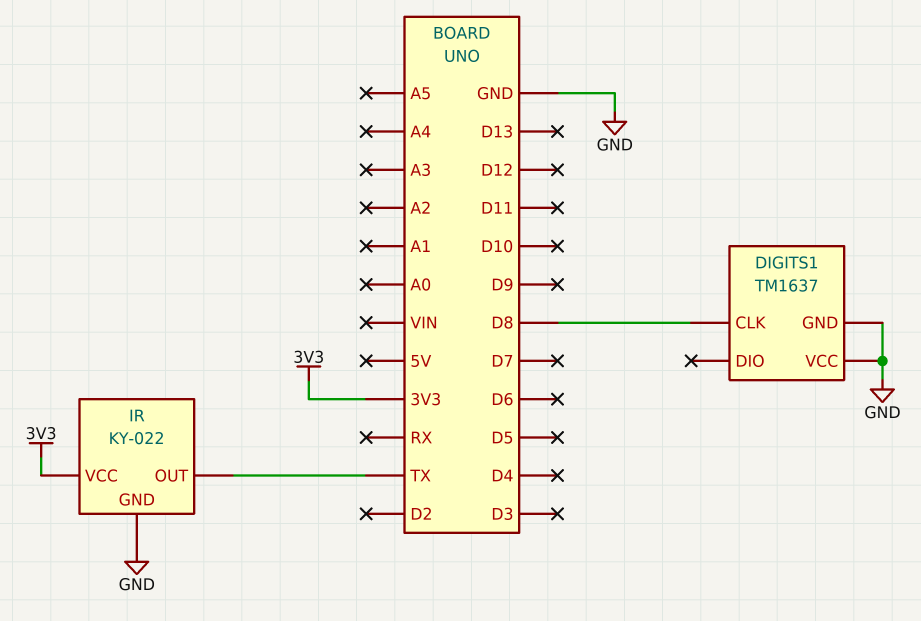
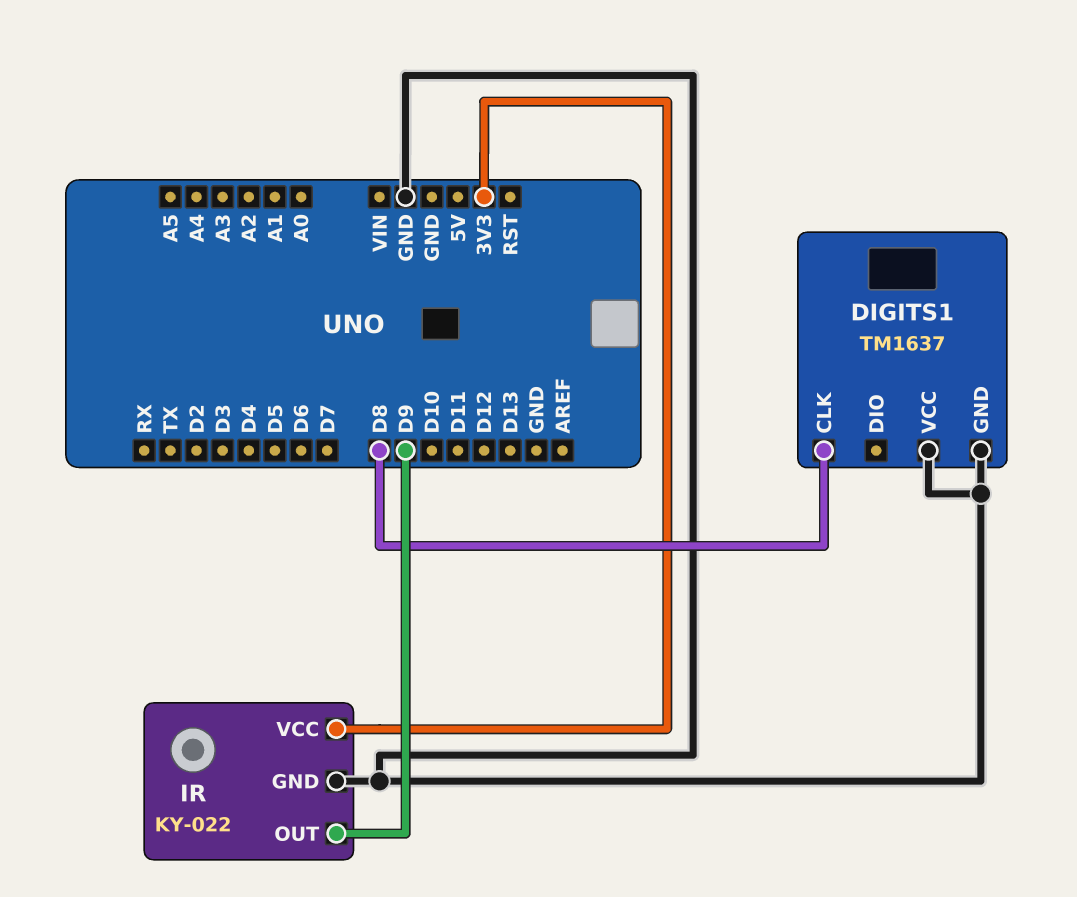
IR pin OUT: TX -> D9

